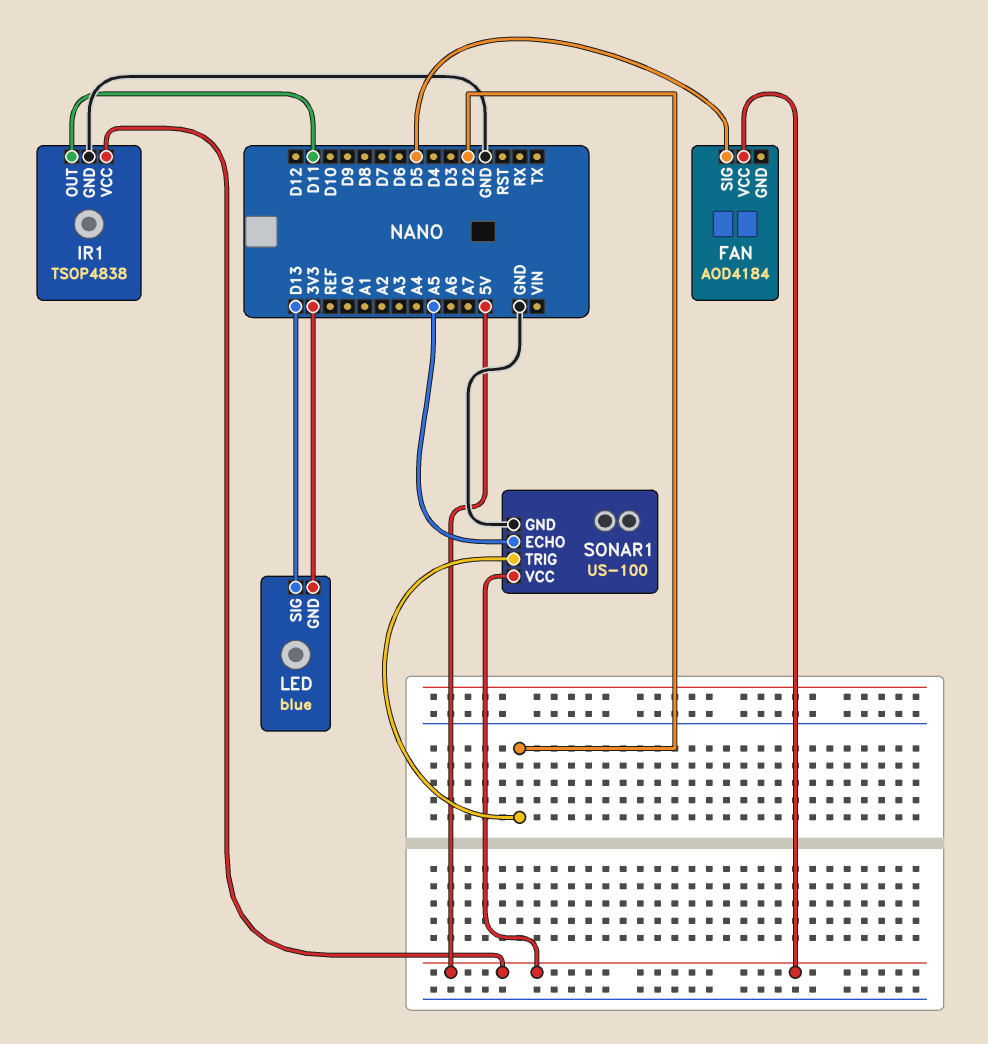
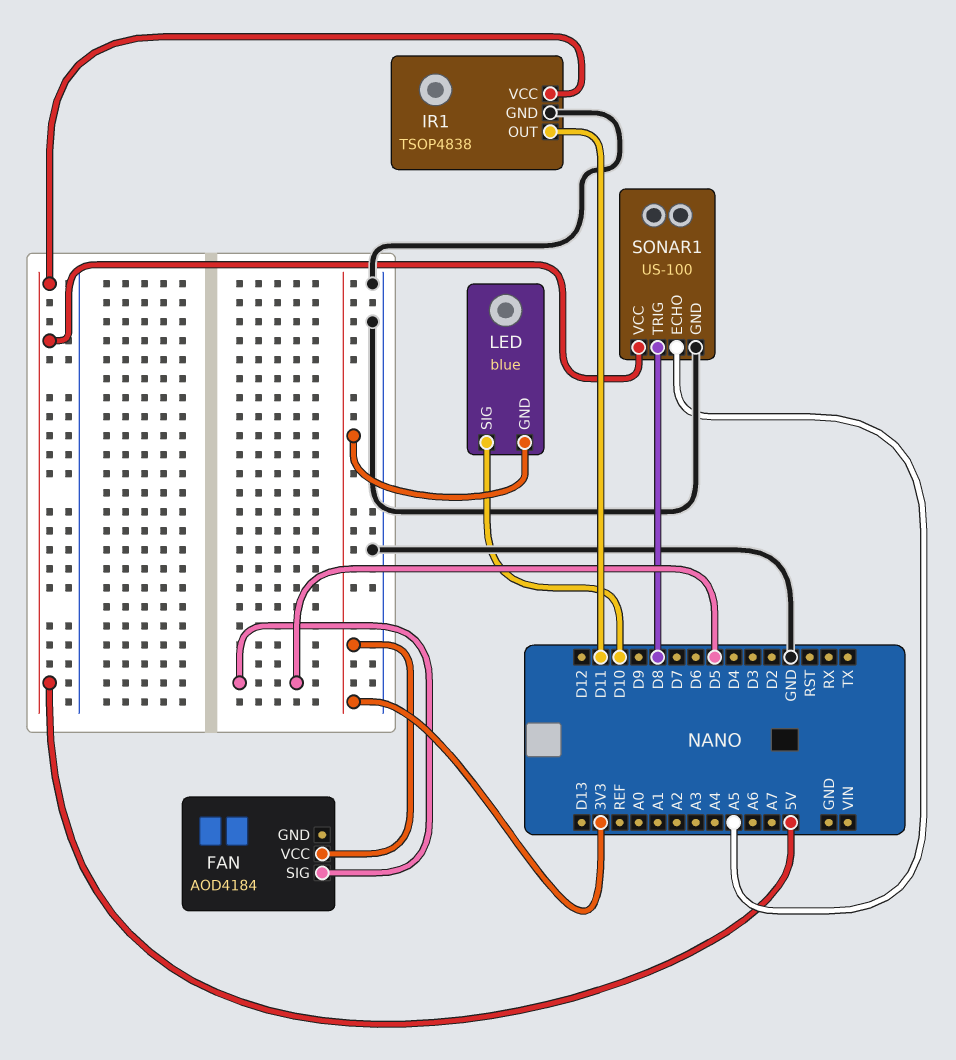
FAN pin VCC: 5V -> 3V3
LED pin SIG: D13 -> D10
SONAR1 pin TRIG: D2 -> D8

